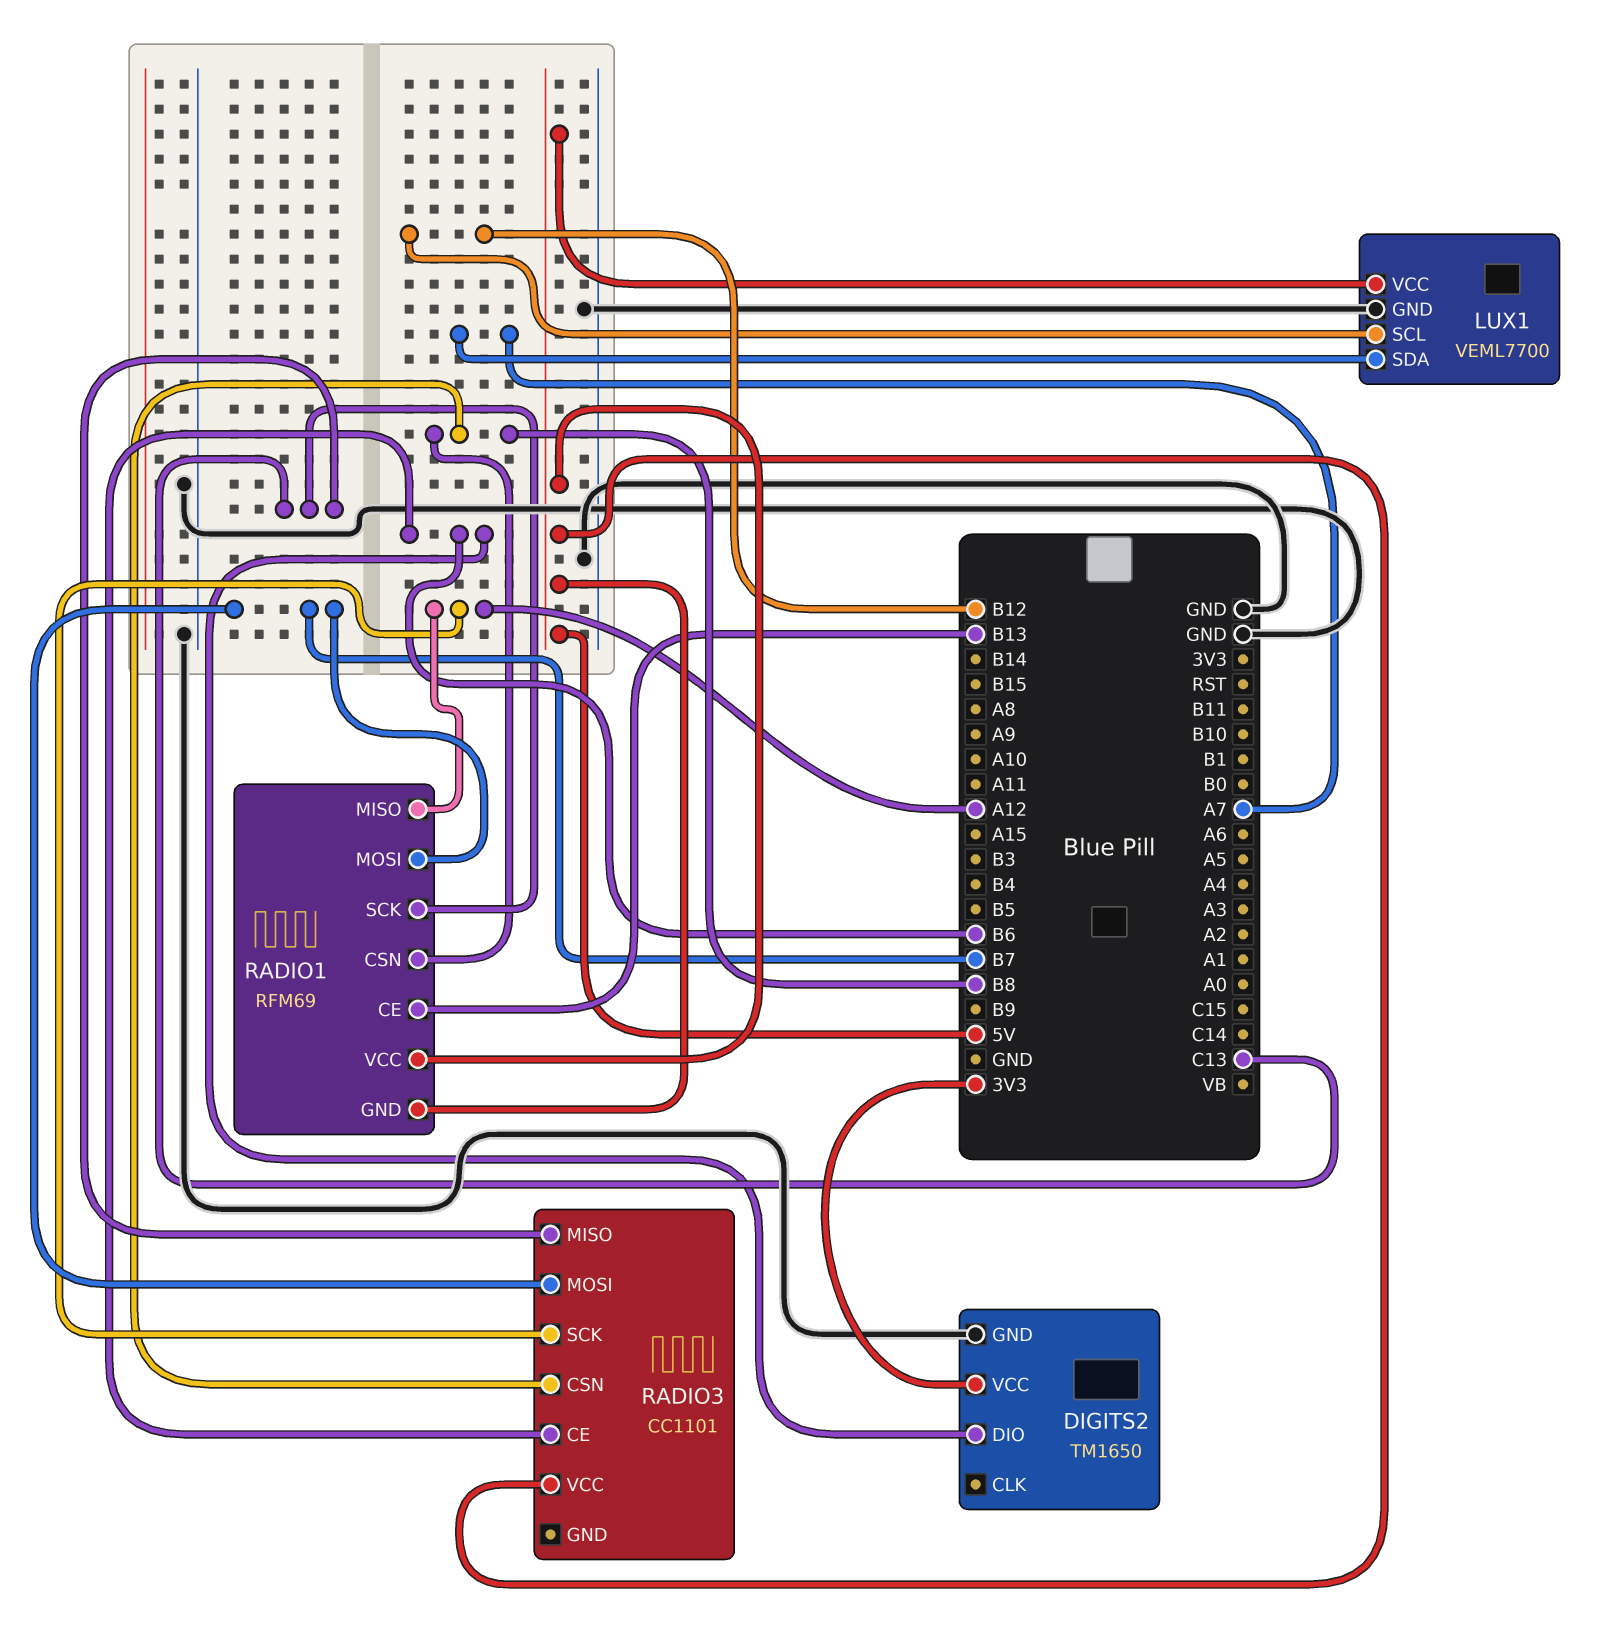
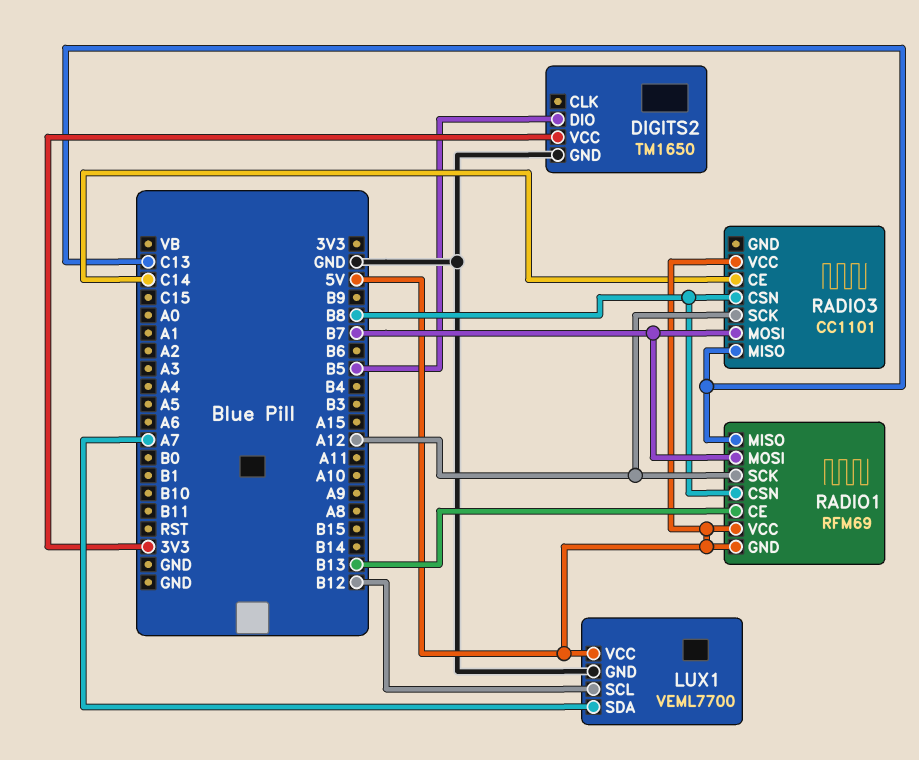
DIGITS2 pin DIO: B6 -> B5
RADIO1 pin MISO: A12 -> C13
RADIO1 pin SCK: C13 -> A12
RADIO3 pin CE: B6 -> C14

